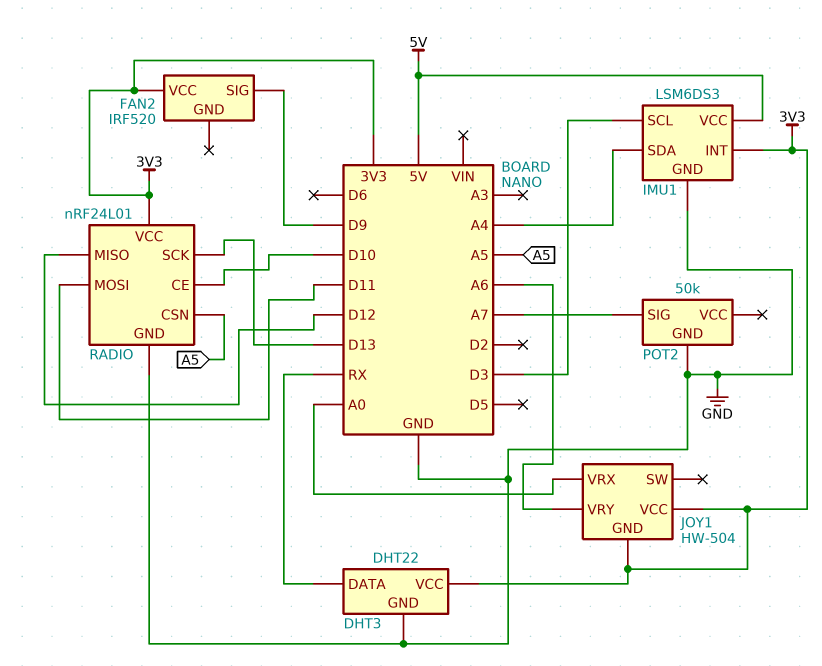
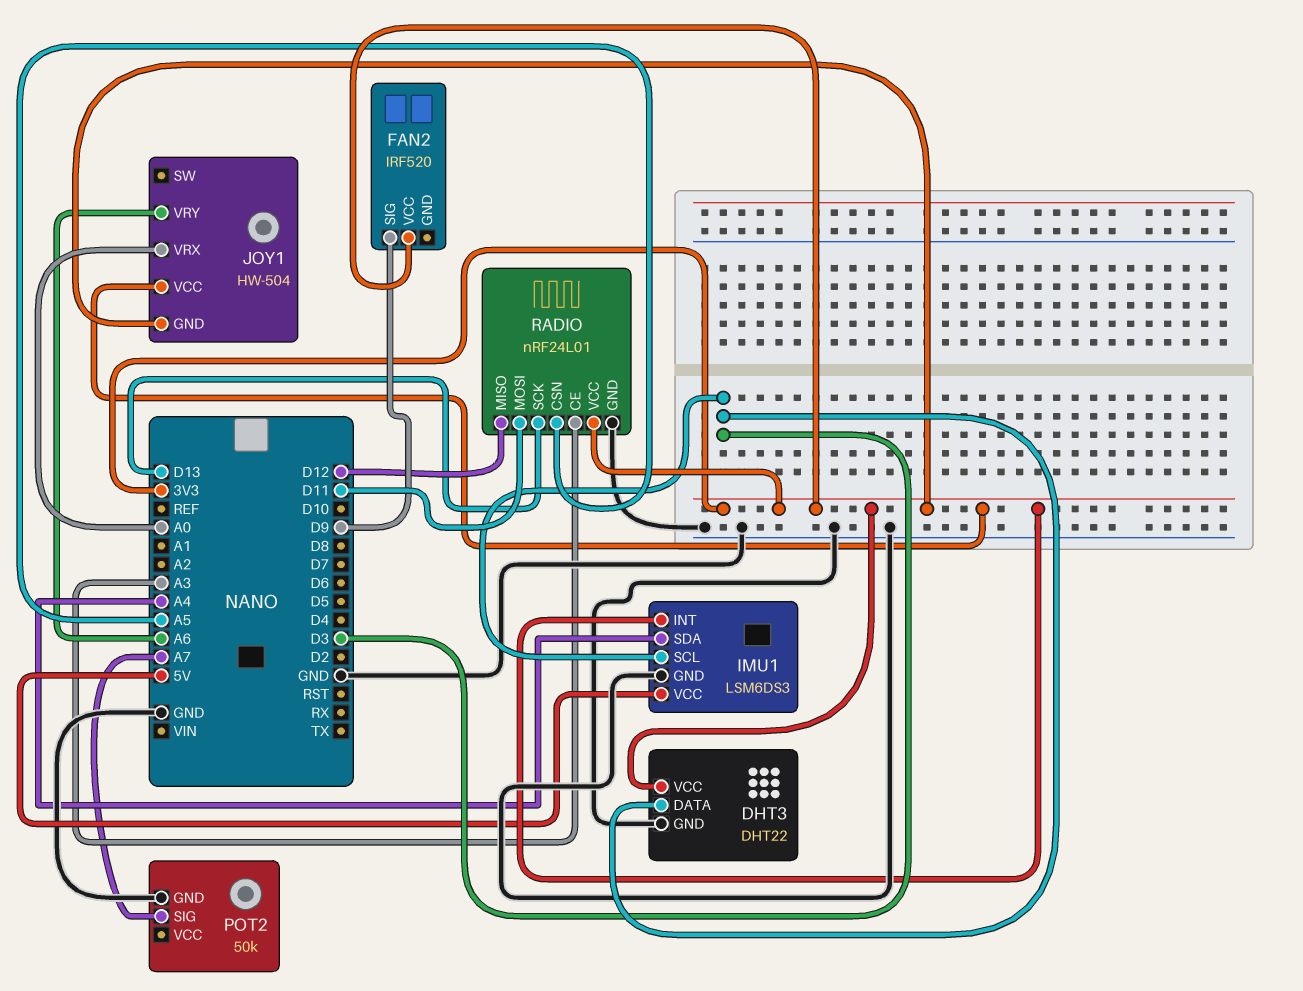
DHT3 pin DATA: RX -> D3
RADIO pin CE: D10 -> A3

